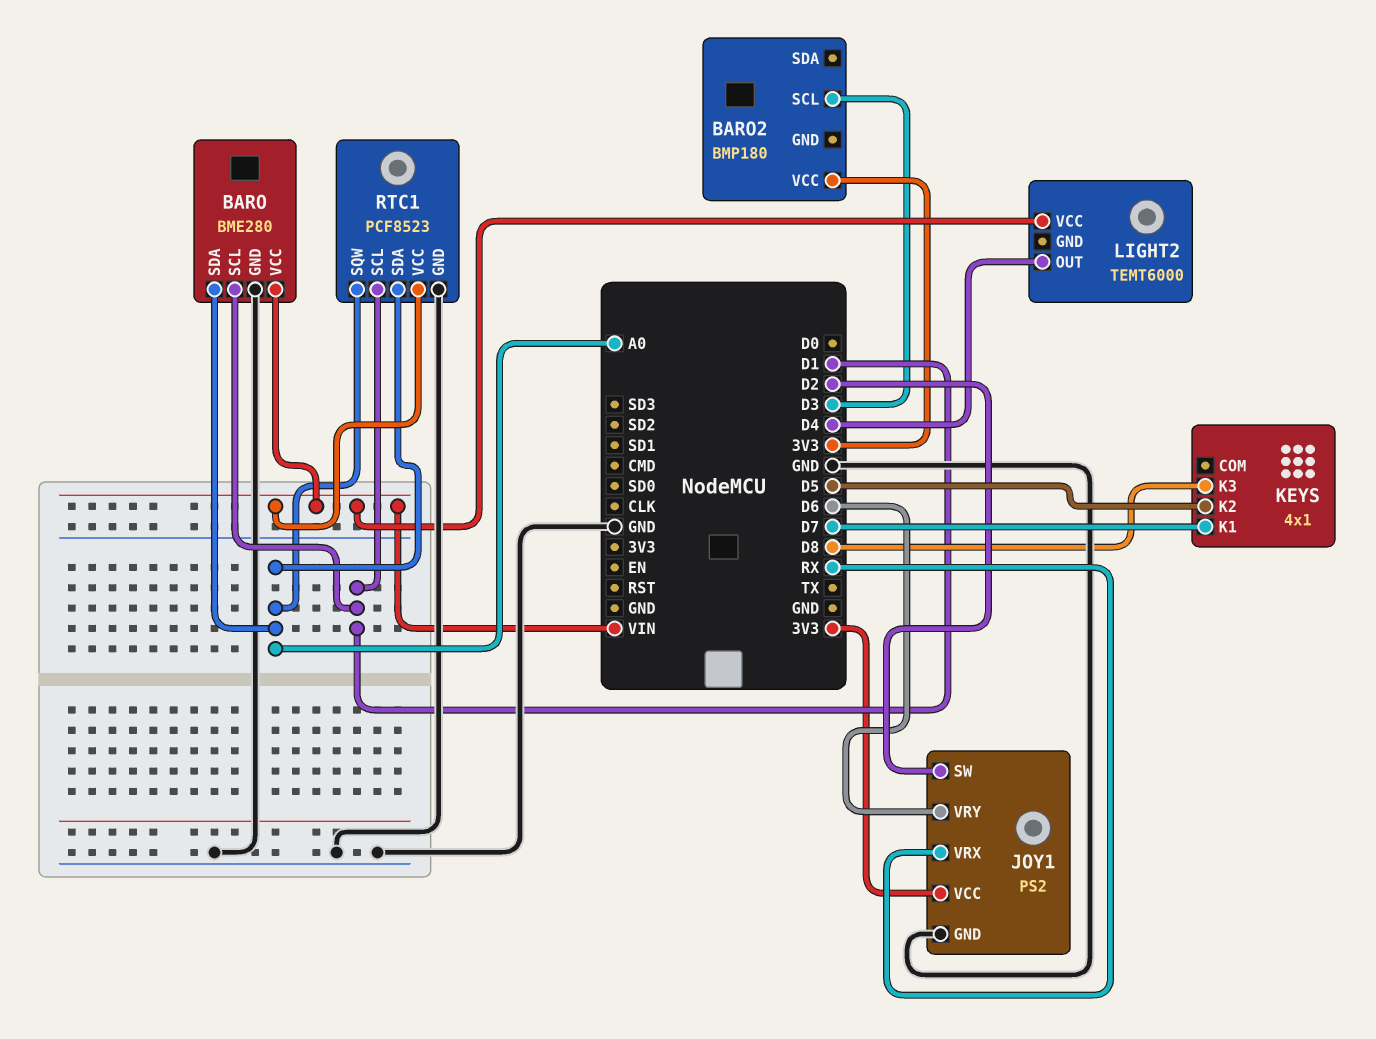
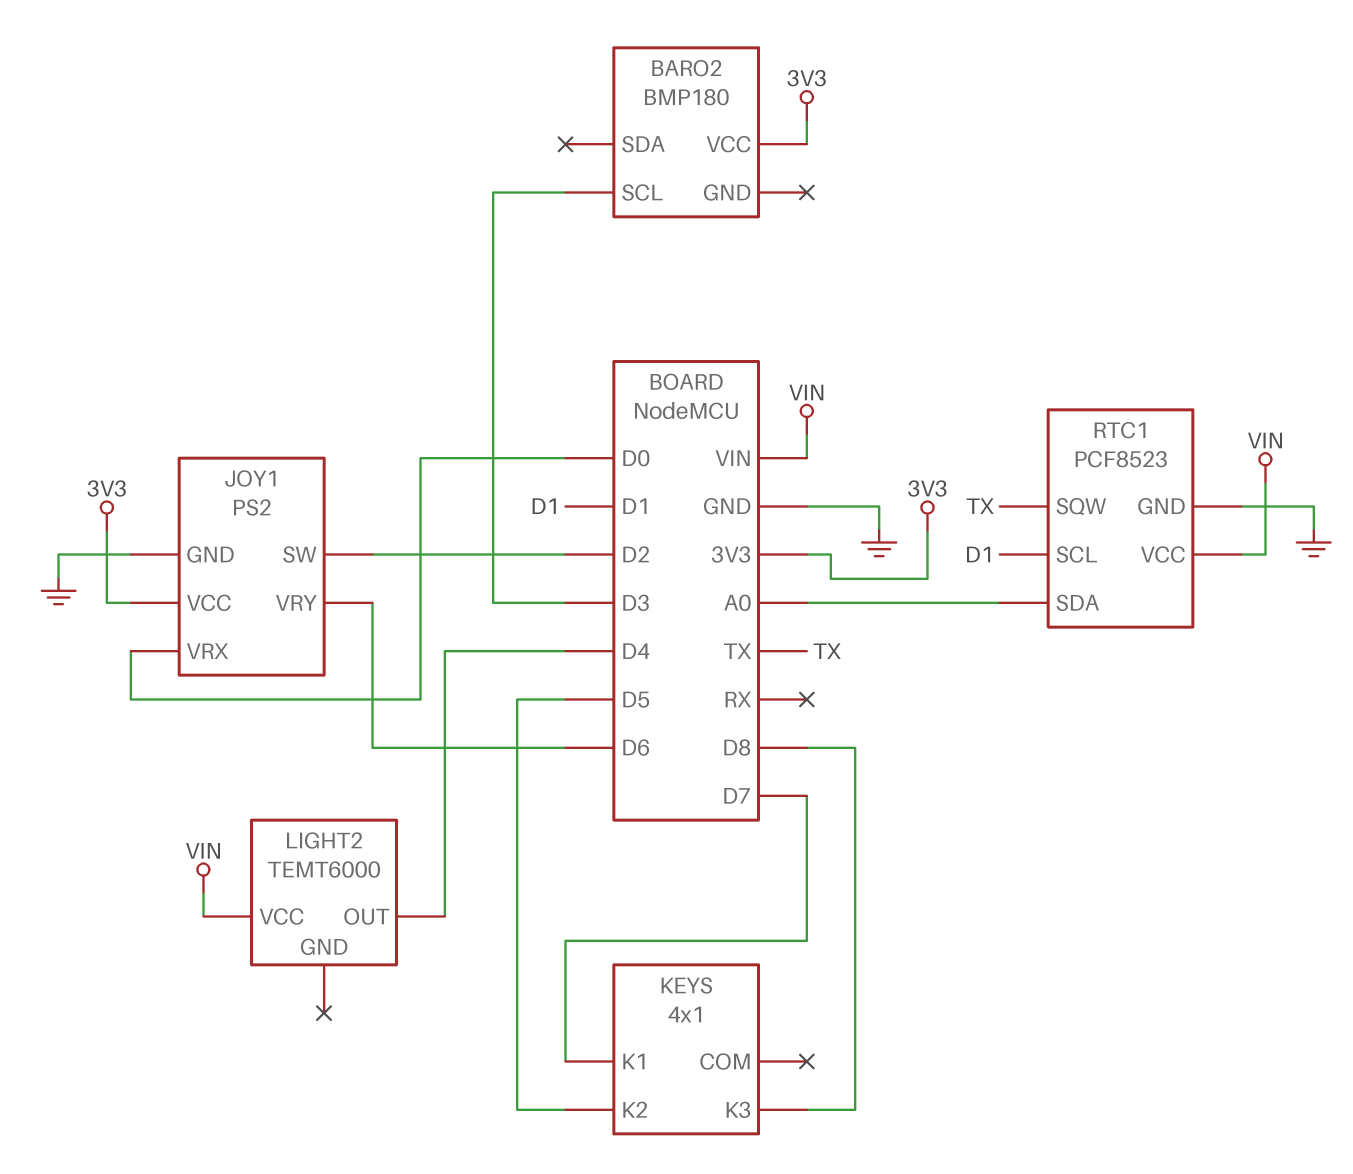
BARO: BME280 -> none
BARO pin GND: GND -> none
BARO pin SCL: D1 -> none
BARO pin SDA: A0 -> none
BARO pin VCC: VIN -> none
JOY1 pin VRX: RX -> D0
RTC1 pin SQW: A0 -> TX

